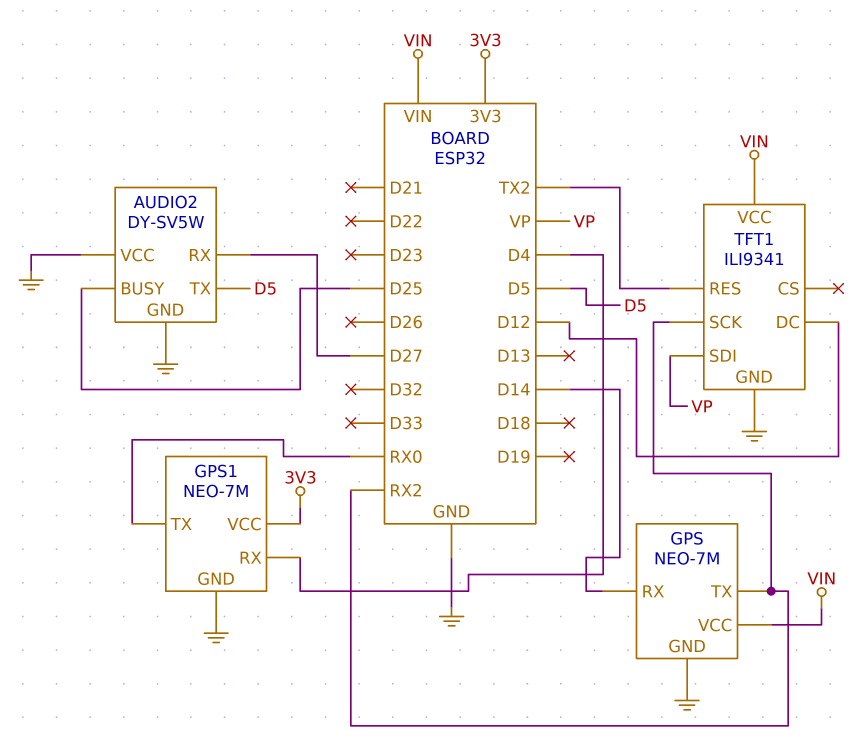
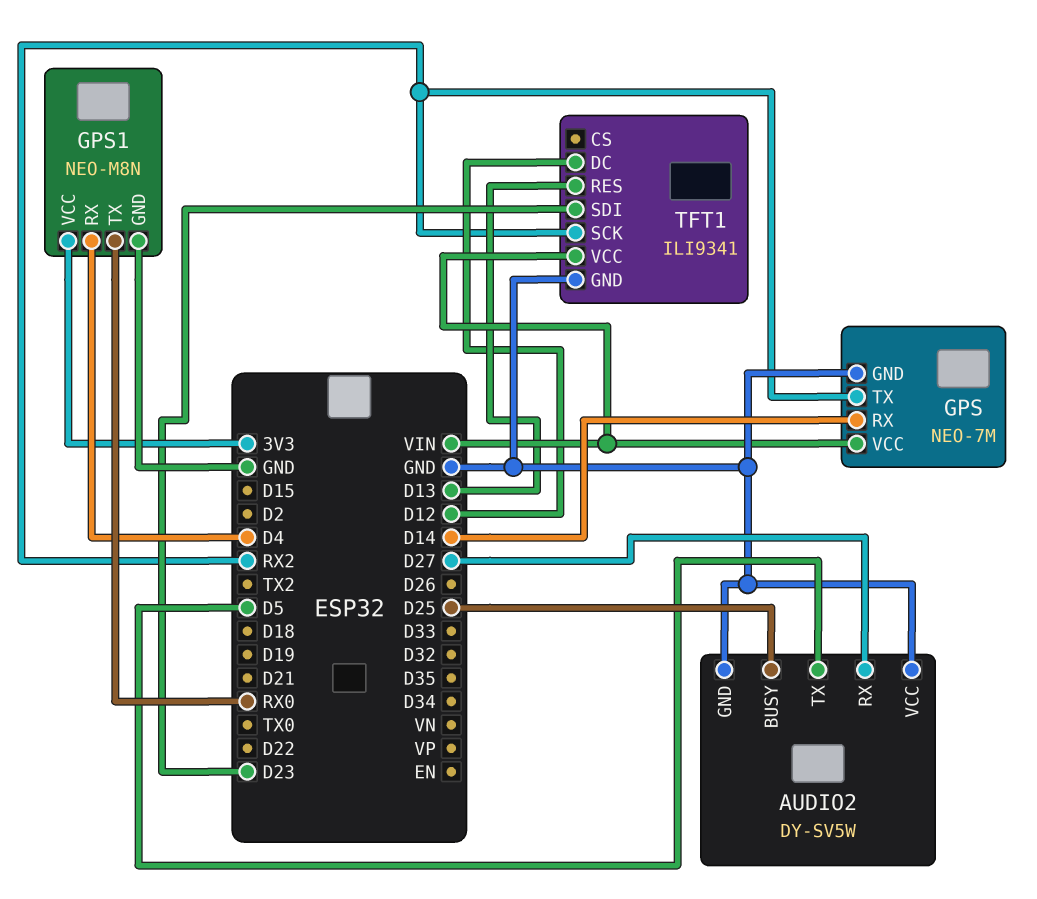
GPS1: NEO-7M -> NEO-M8N
TFT1 pin RES: TX2 -> D13
TFT1 pin SDI: VP -> D23

